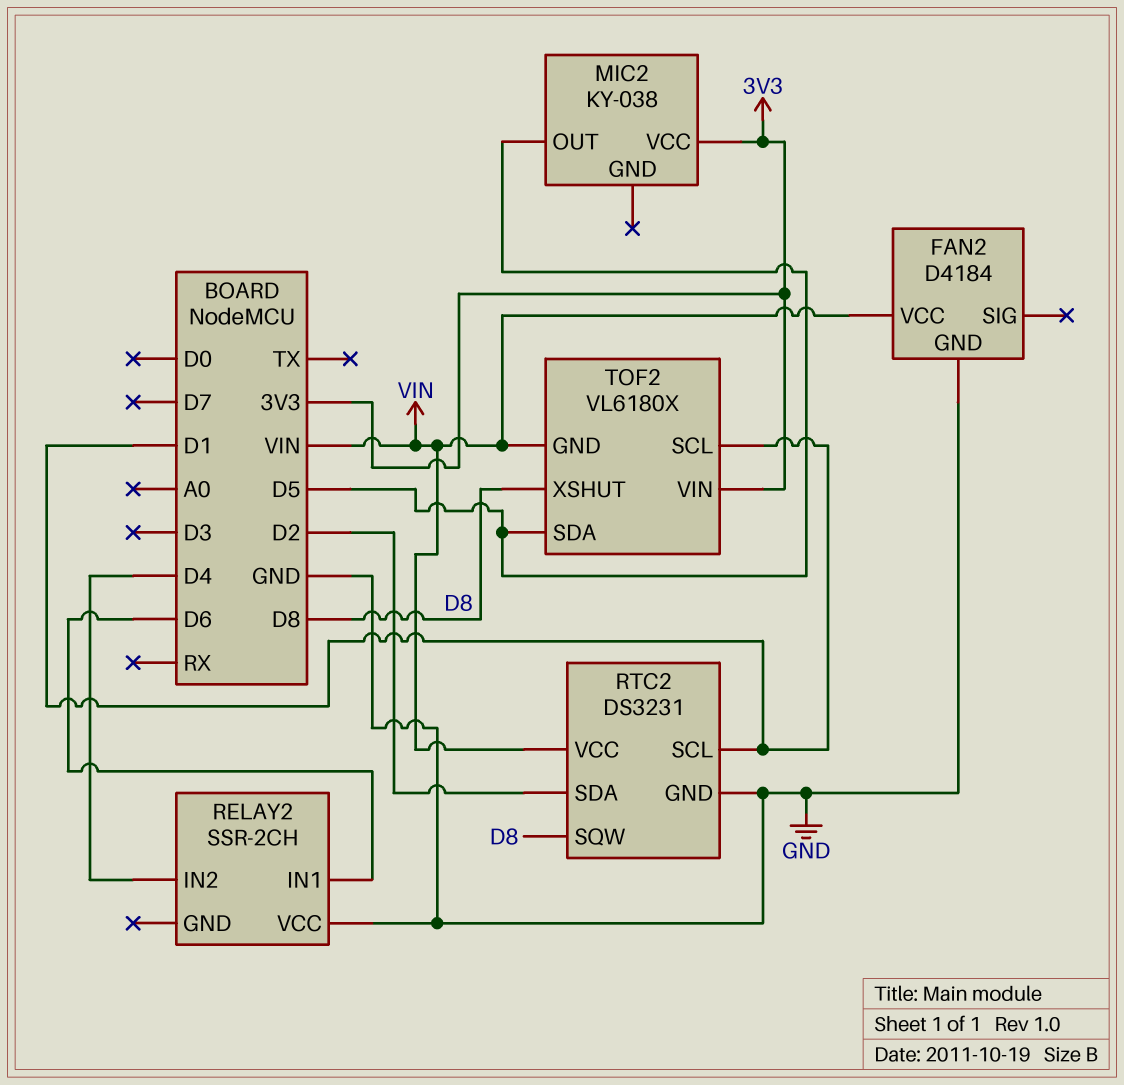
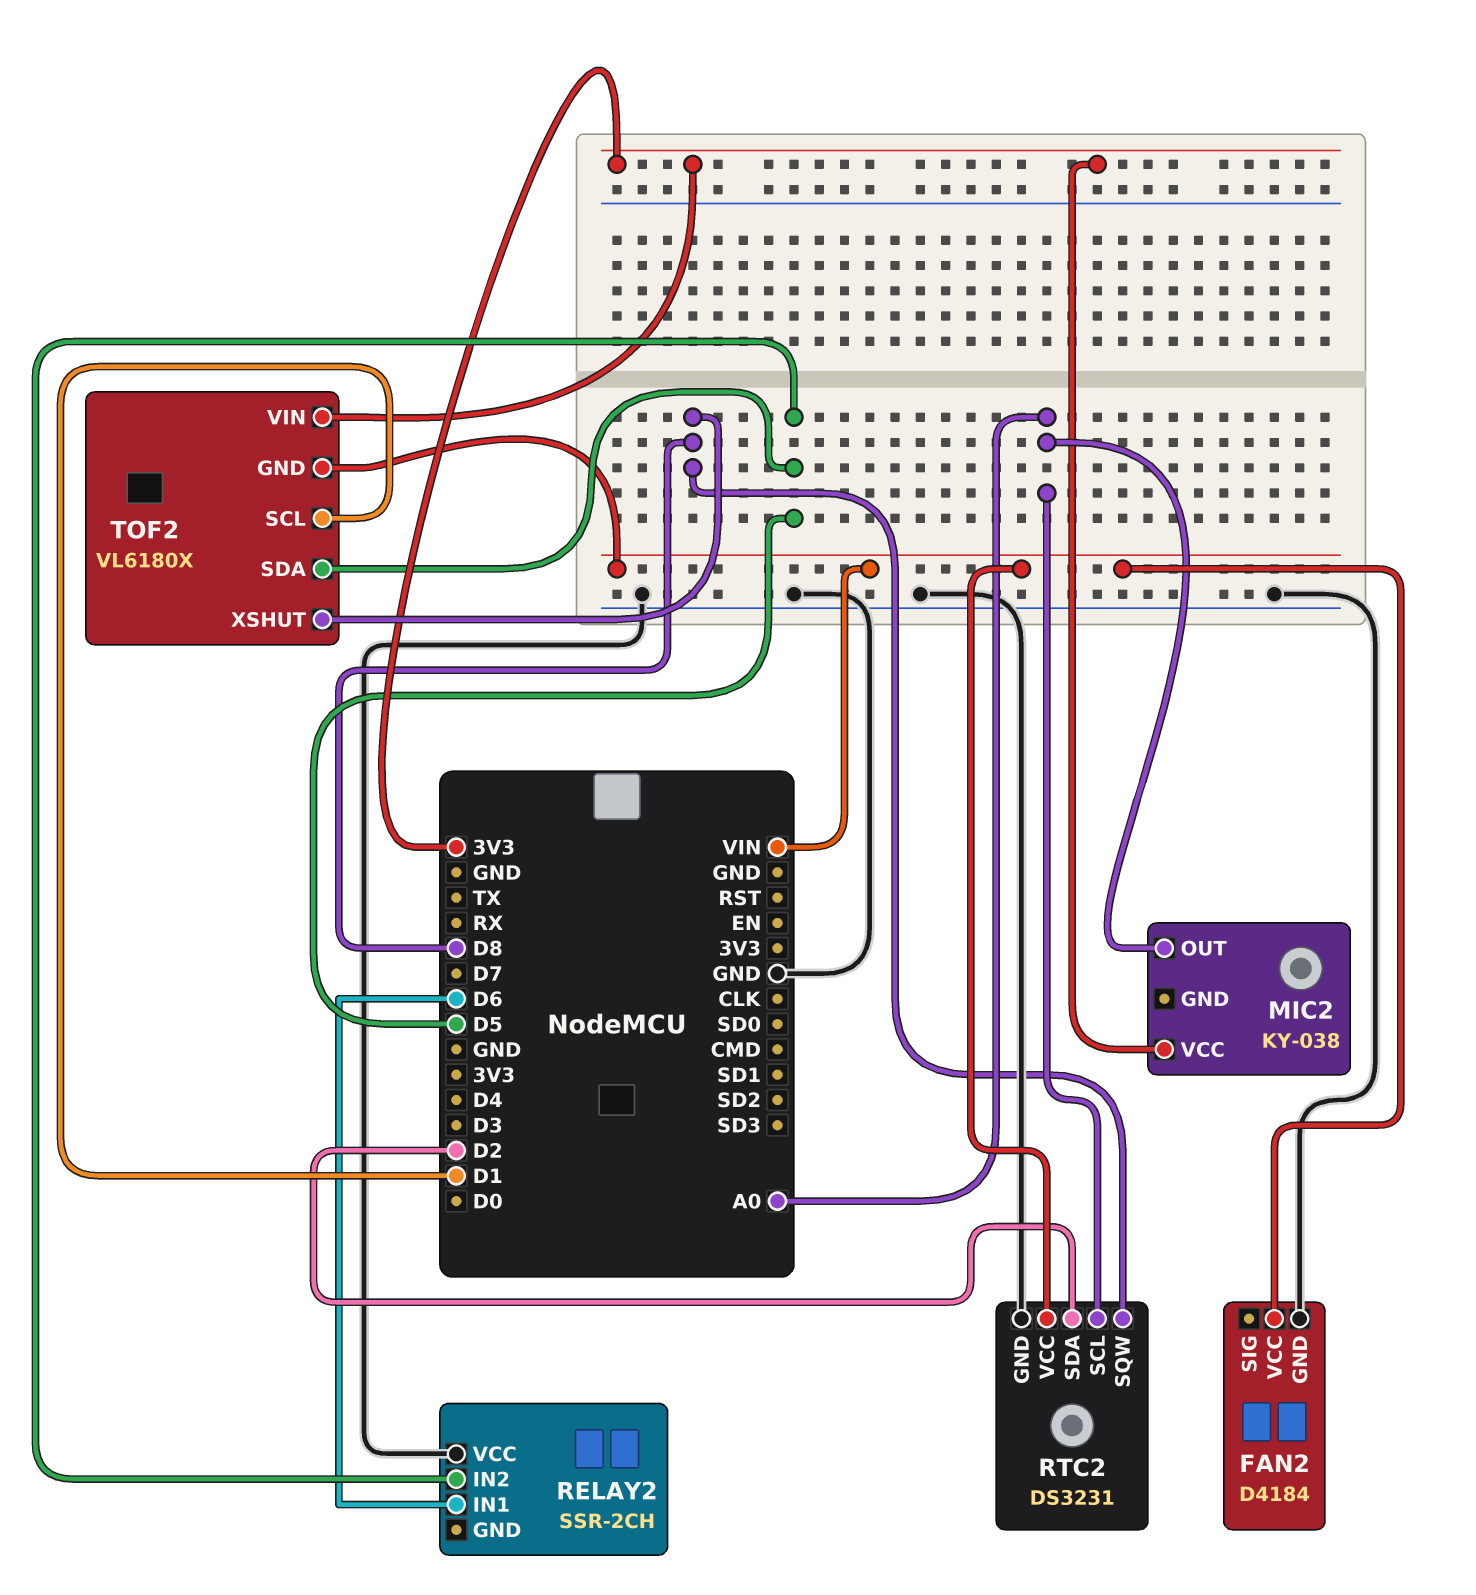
MIC2 pin OUT: D5 -> A0
RELAY2 pin IN2: D4 -> D5
RTC2 pin SCL: D1 -> A0

